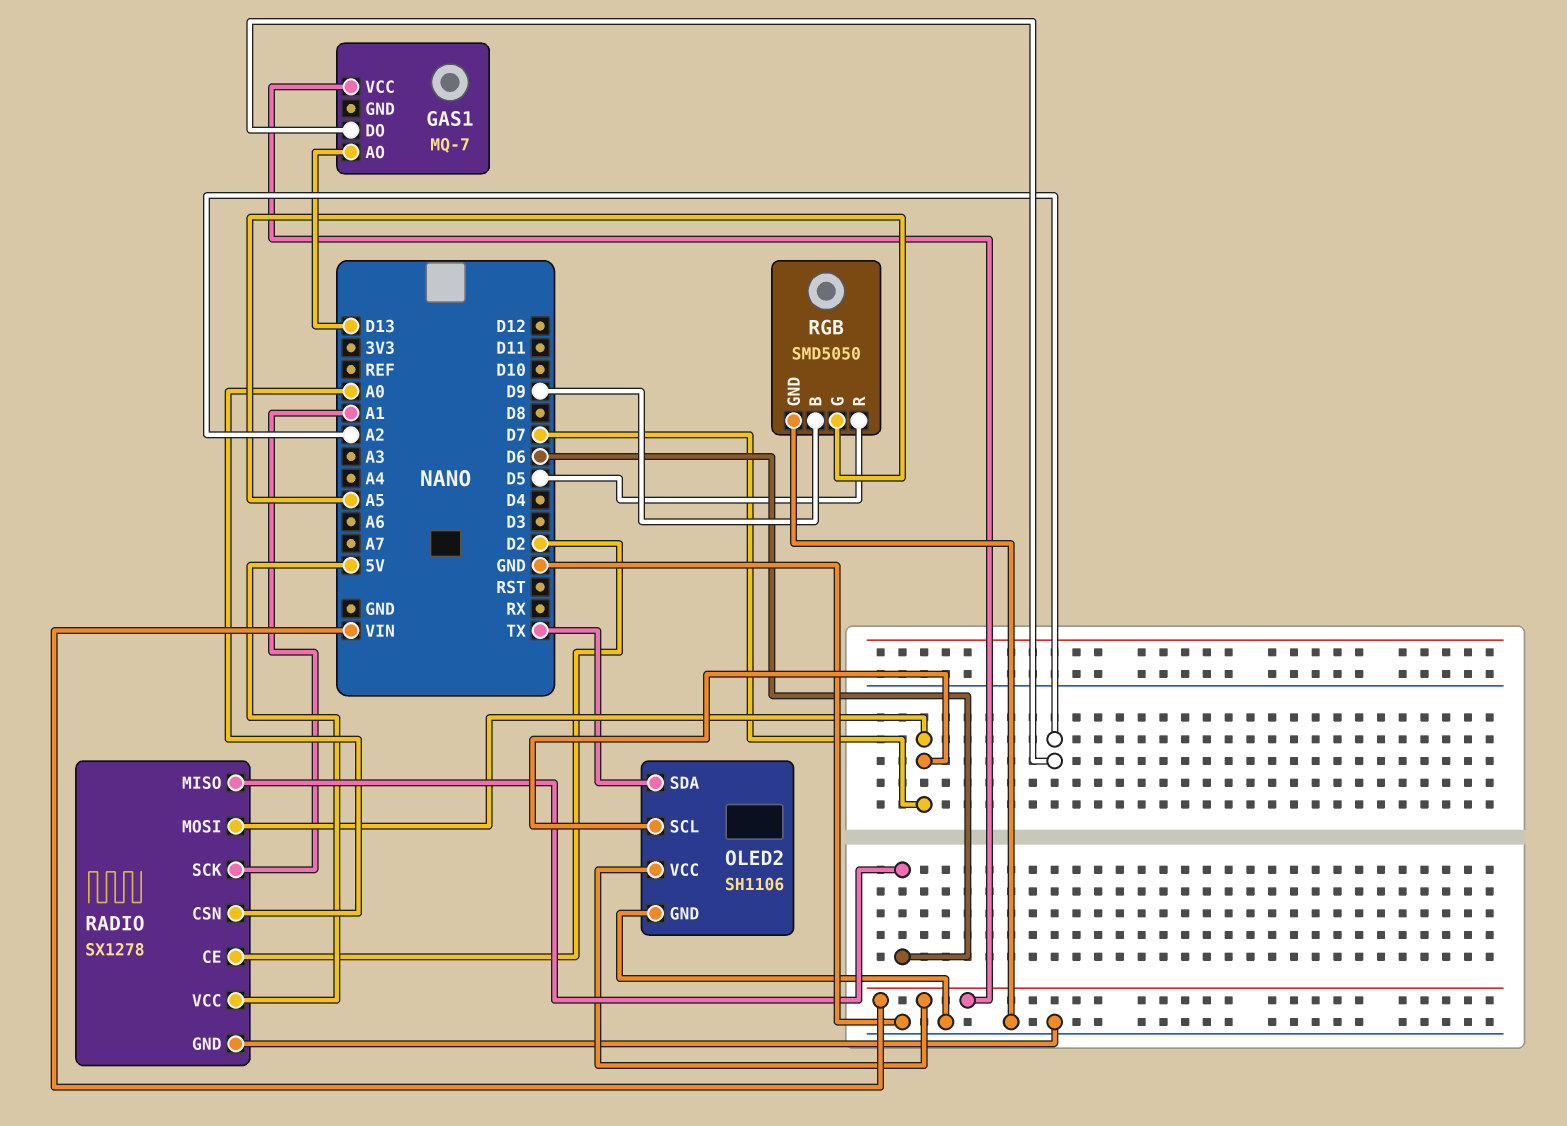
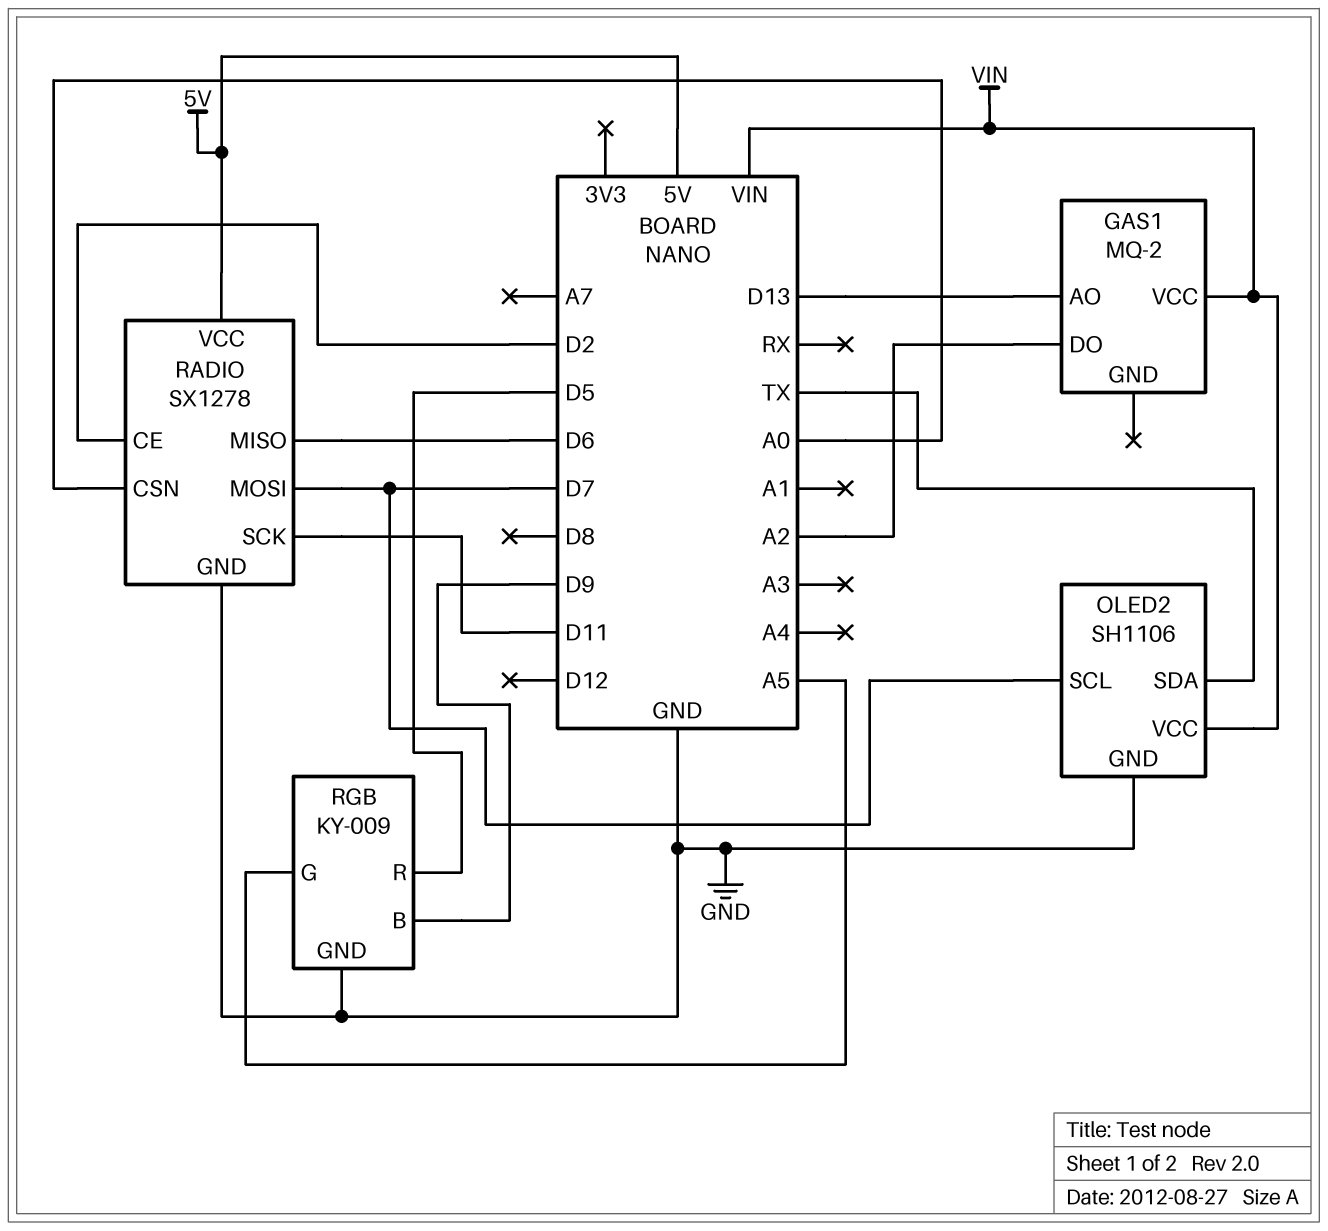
GAS1: MQ-7 -> MQ-2
RADIO pin SCK: A1 -> D11
RGB: SMD5050 -> KY-009

